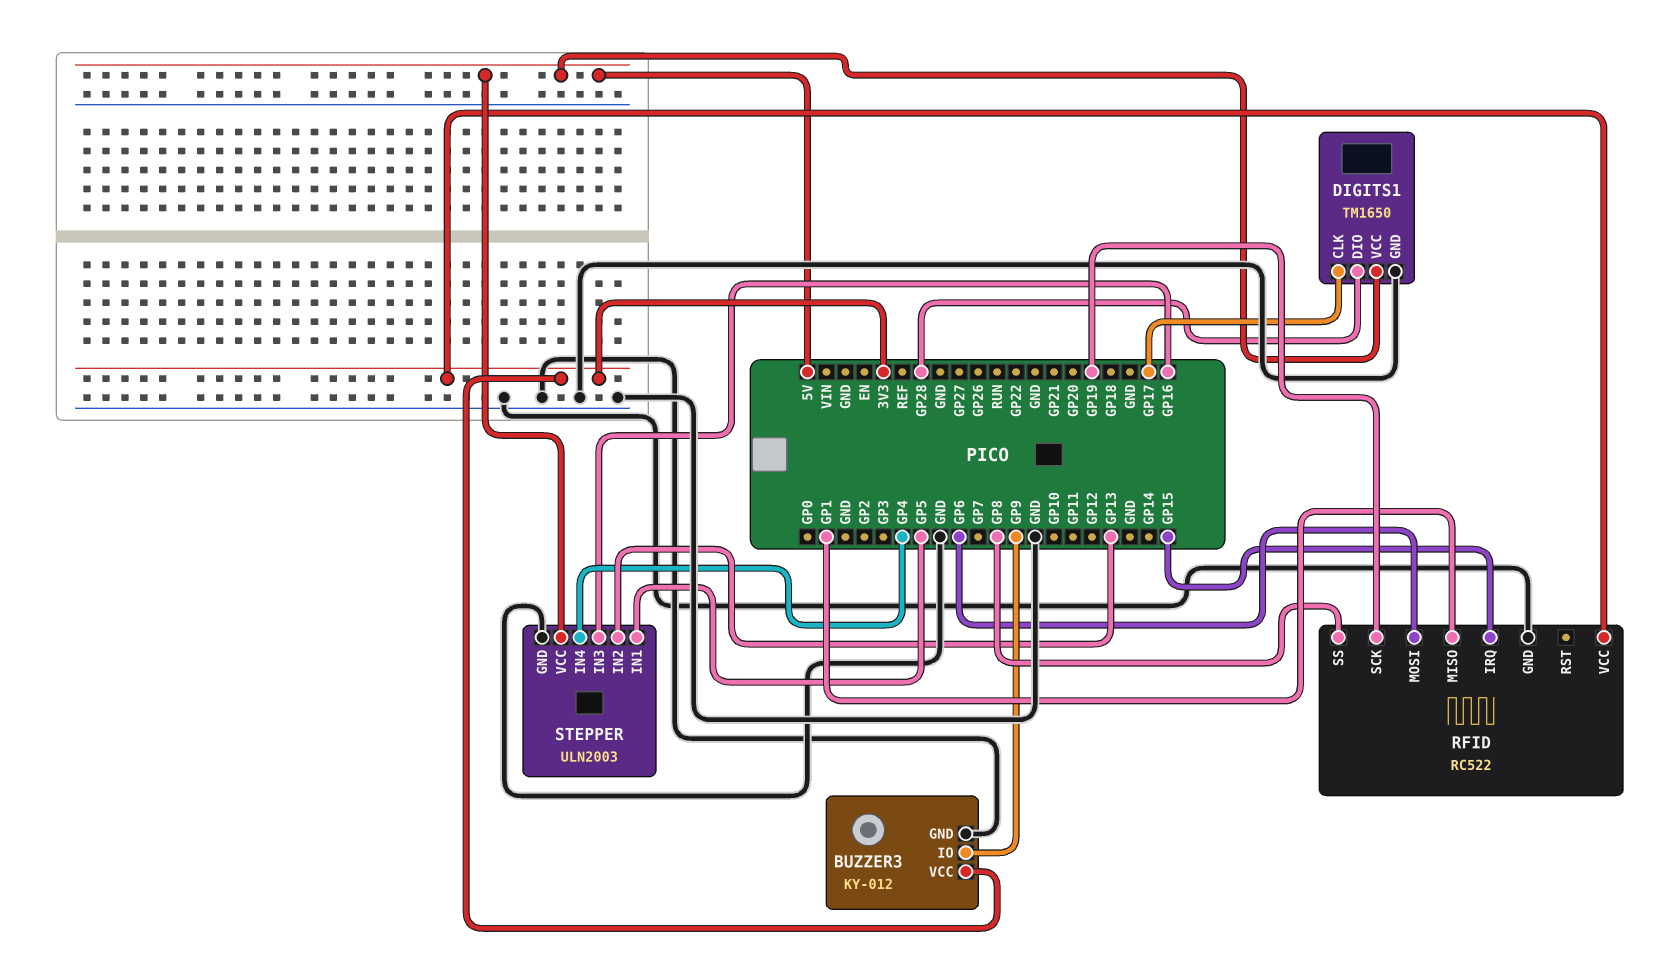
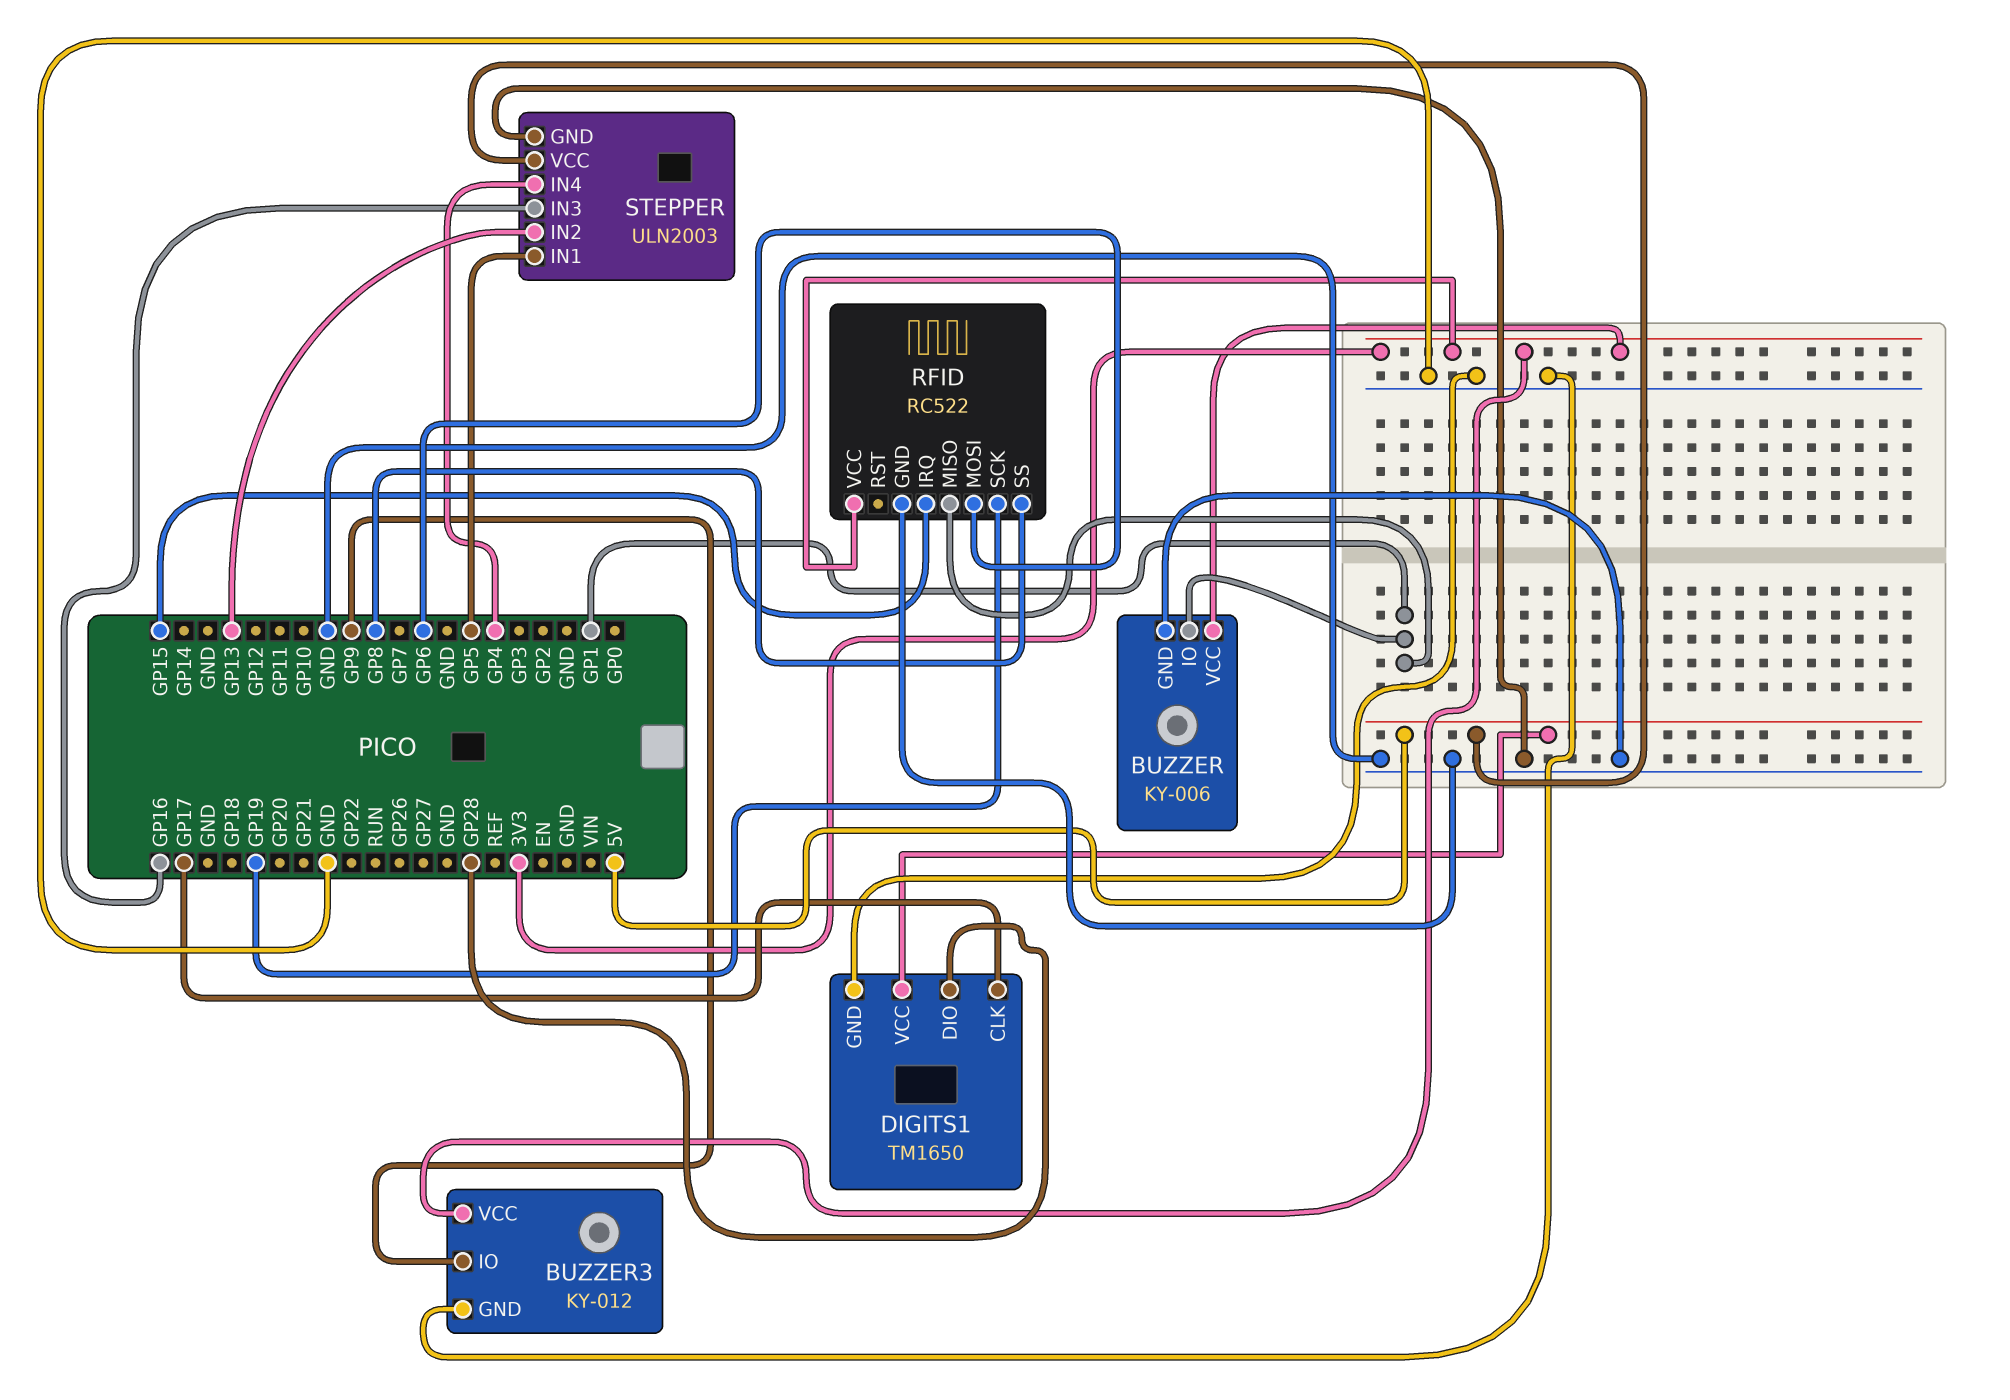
BUZZER: none -> KY-006
BUZZER pin GND: none -> GND
BUZZER pin IO: none -> GP1
BUZZER pin VCC: none -> 3V3

